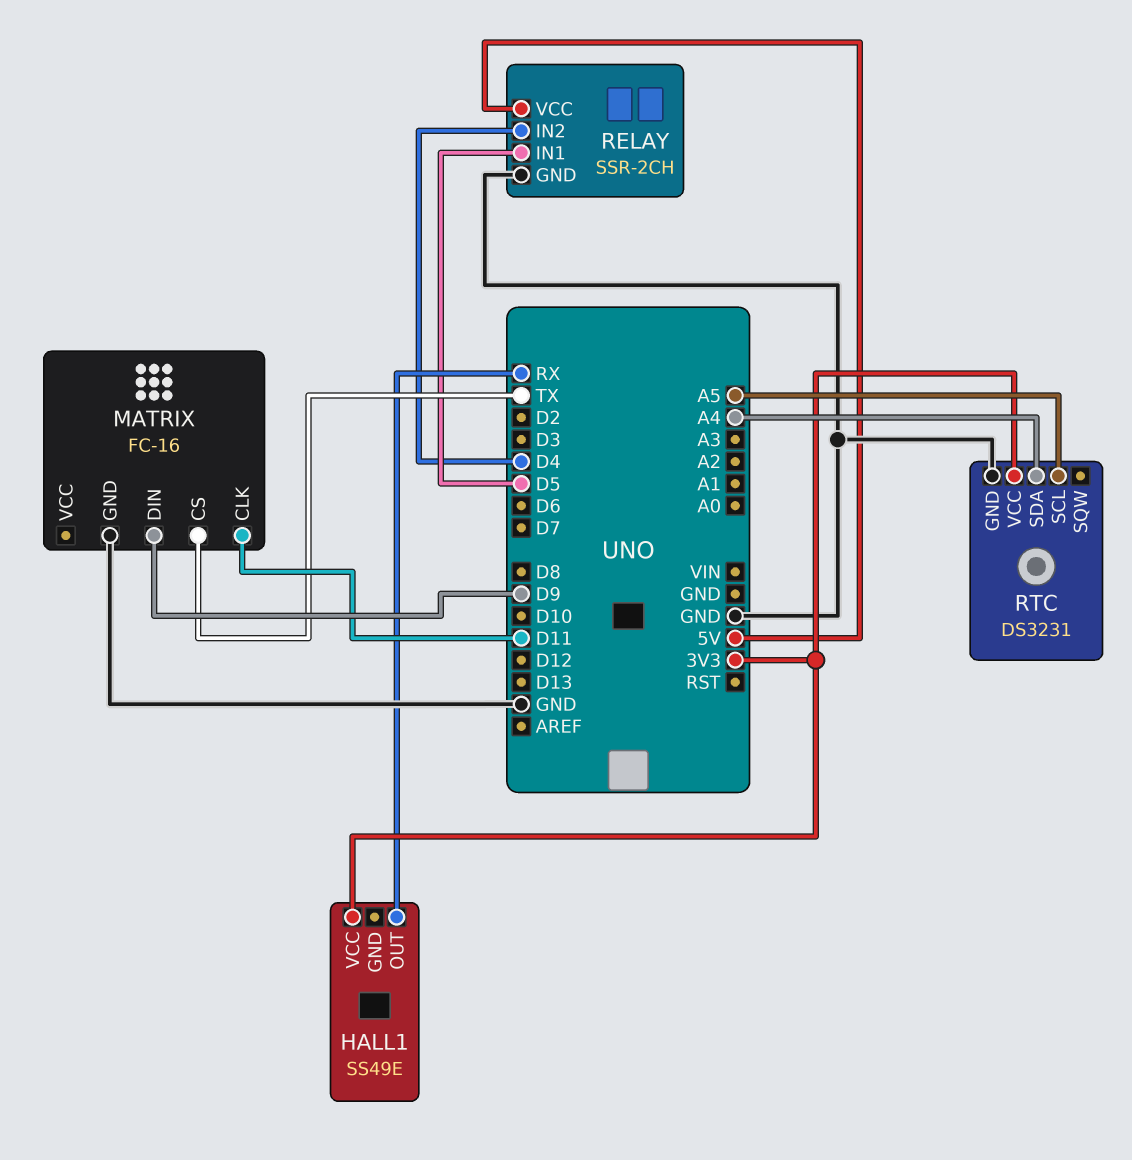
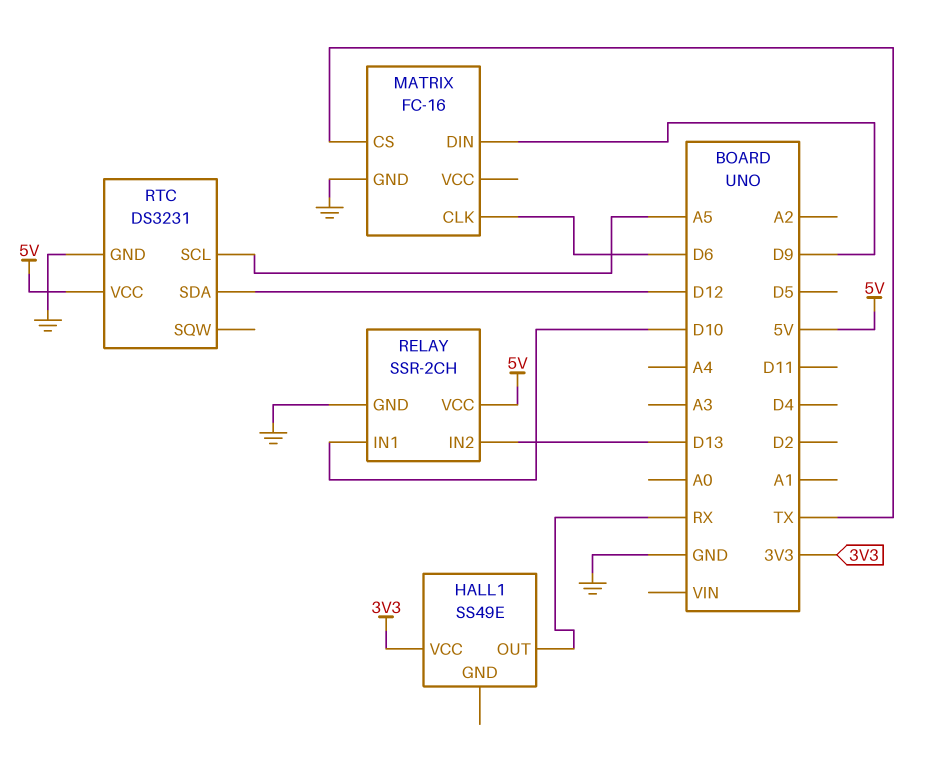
MATRIX pin CLK: D11 -> D6
RELAY pin IN1: D5 -> D10
RELAY pin IN2: D4 -> D13
RTC pin SDA: A4 -> D12
RTC pin VCC: 3V3 -> 5V

